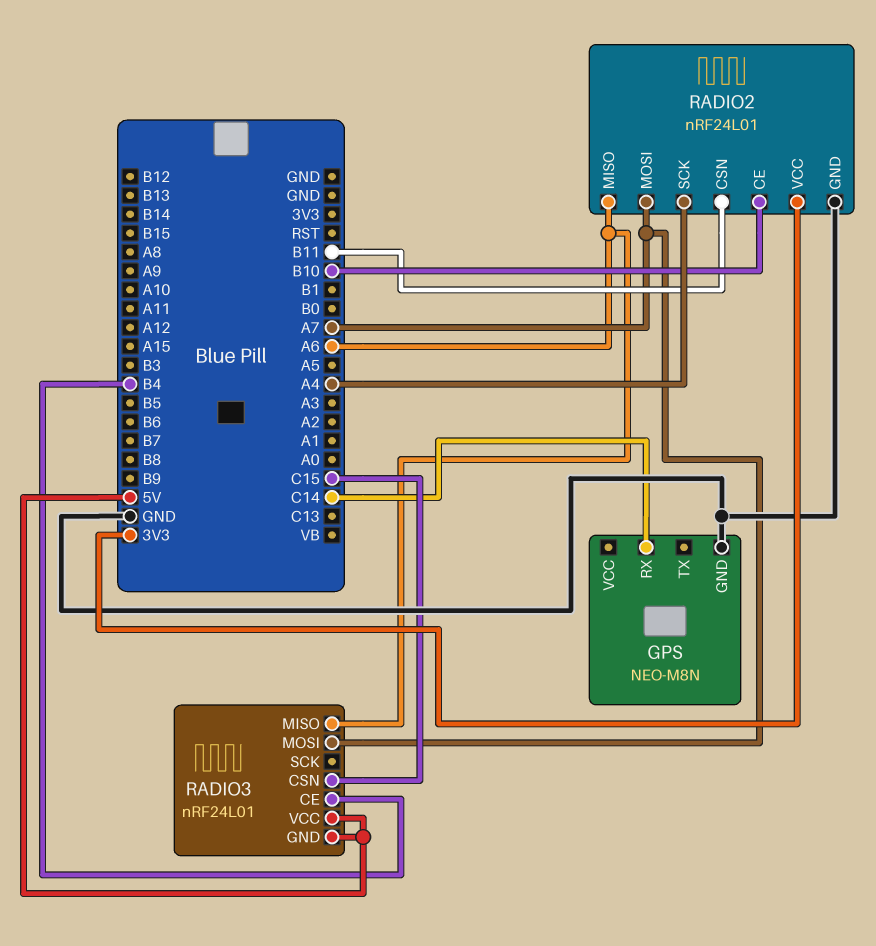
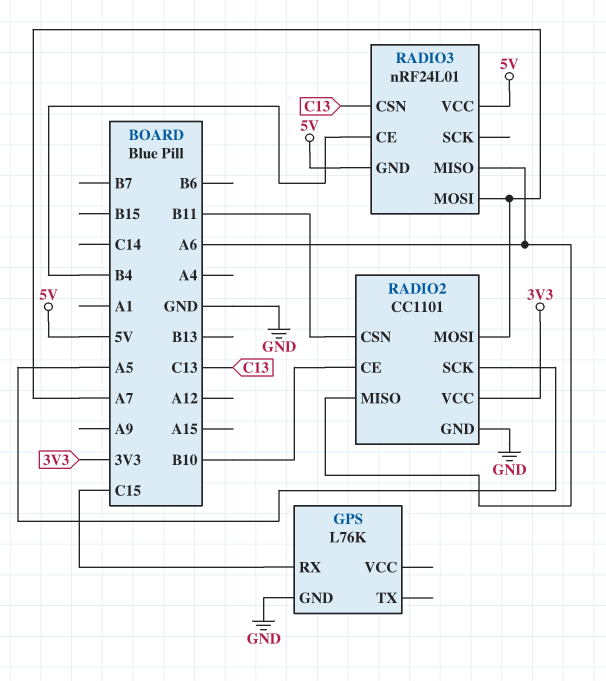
GPS: NEO-M8N -> L76K
GPS pin RX: C14 -> C15
RADIO2: nRF24L01 -> CC1101
RADIO2 pin SCK: A4 -> A5
RADIO3 pin CSN: C15 -> C13

